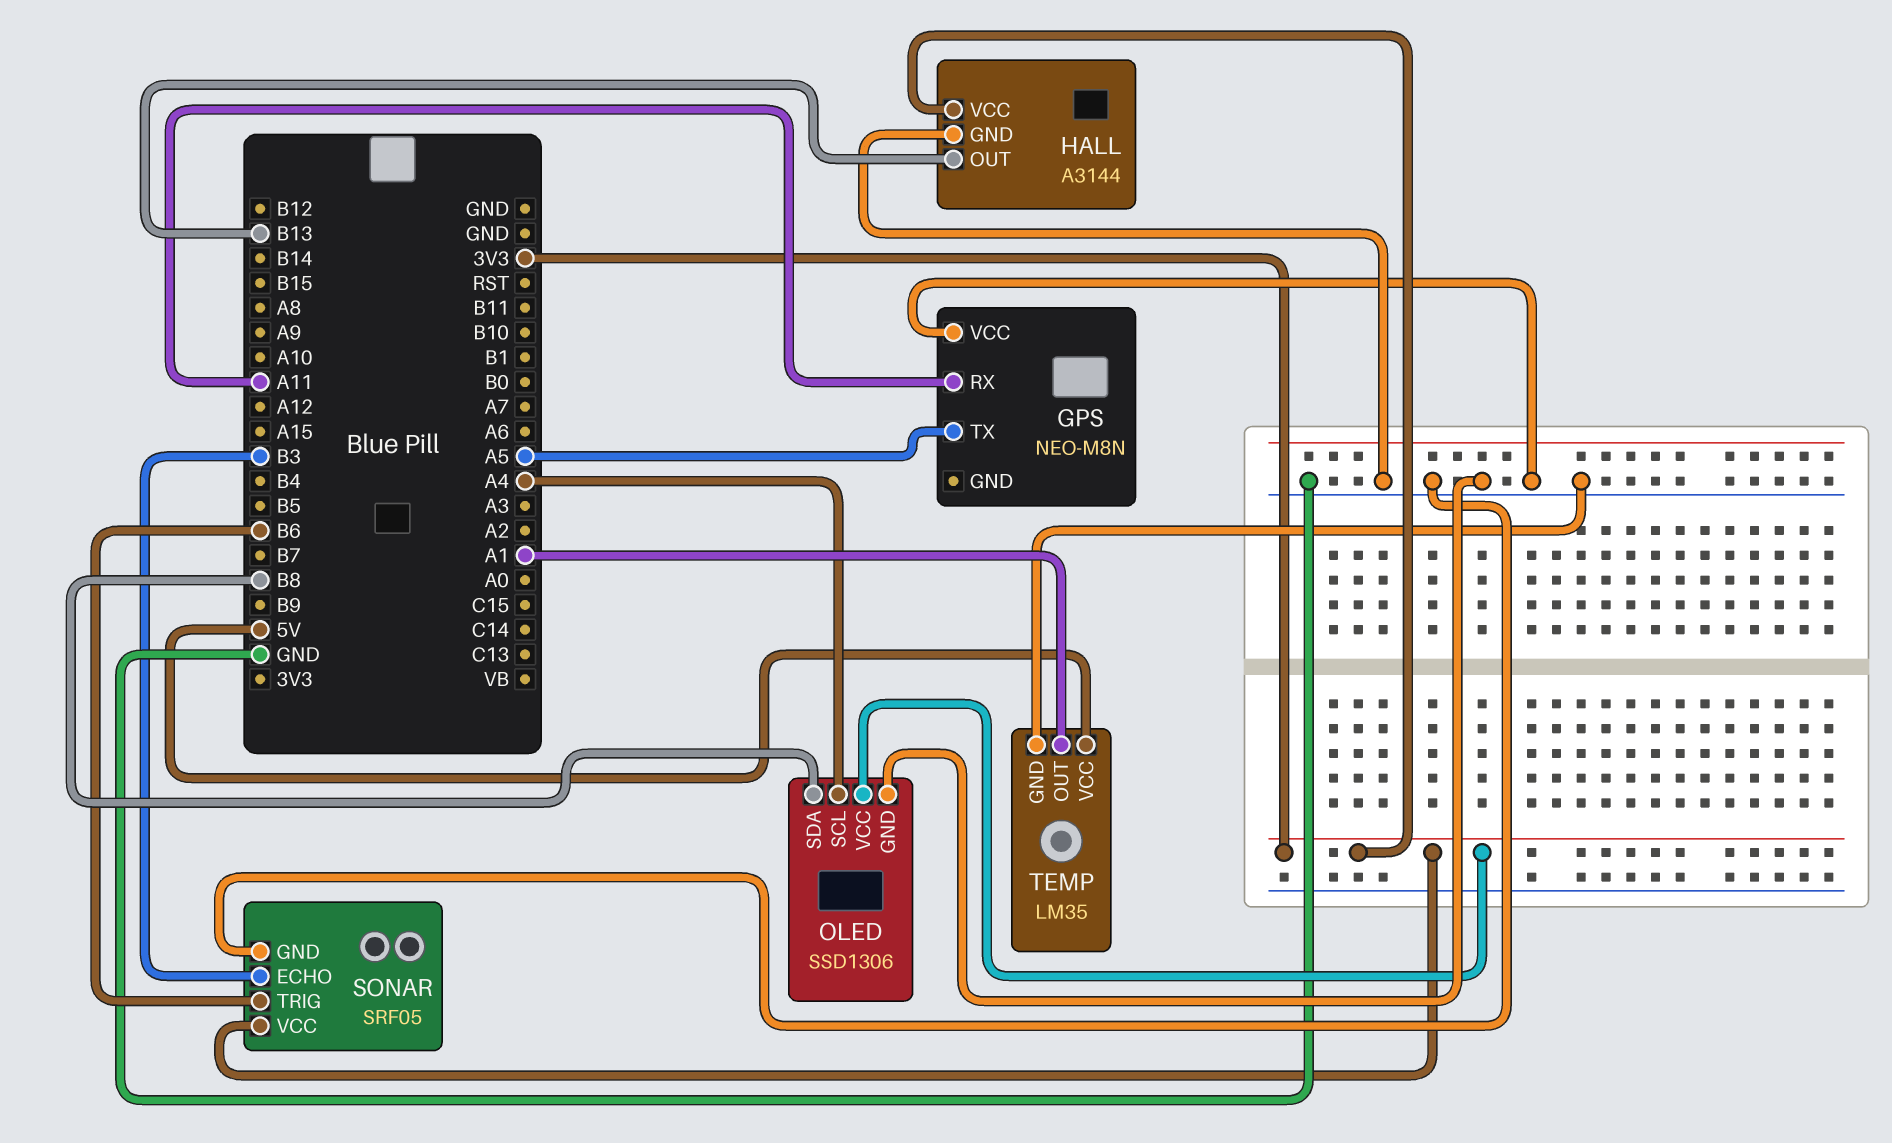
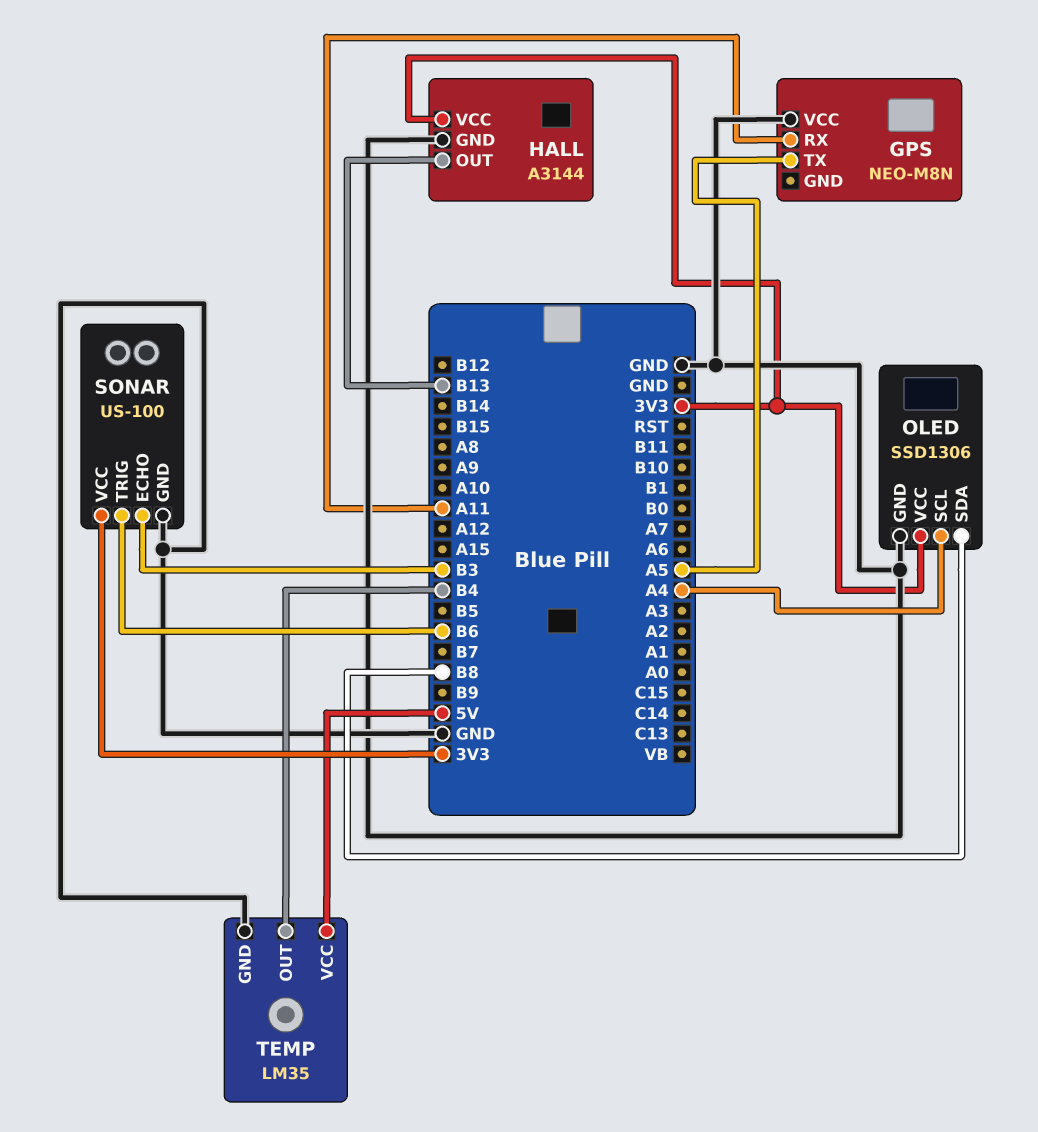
SONAR: SRF05 -> US-100
TEMP pin OUT: A1 -> B4

